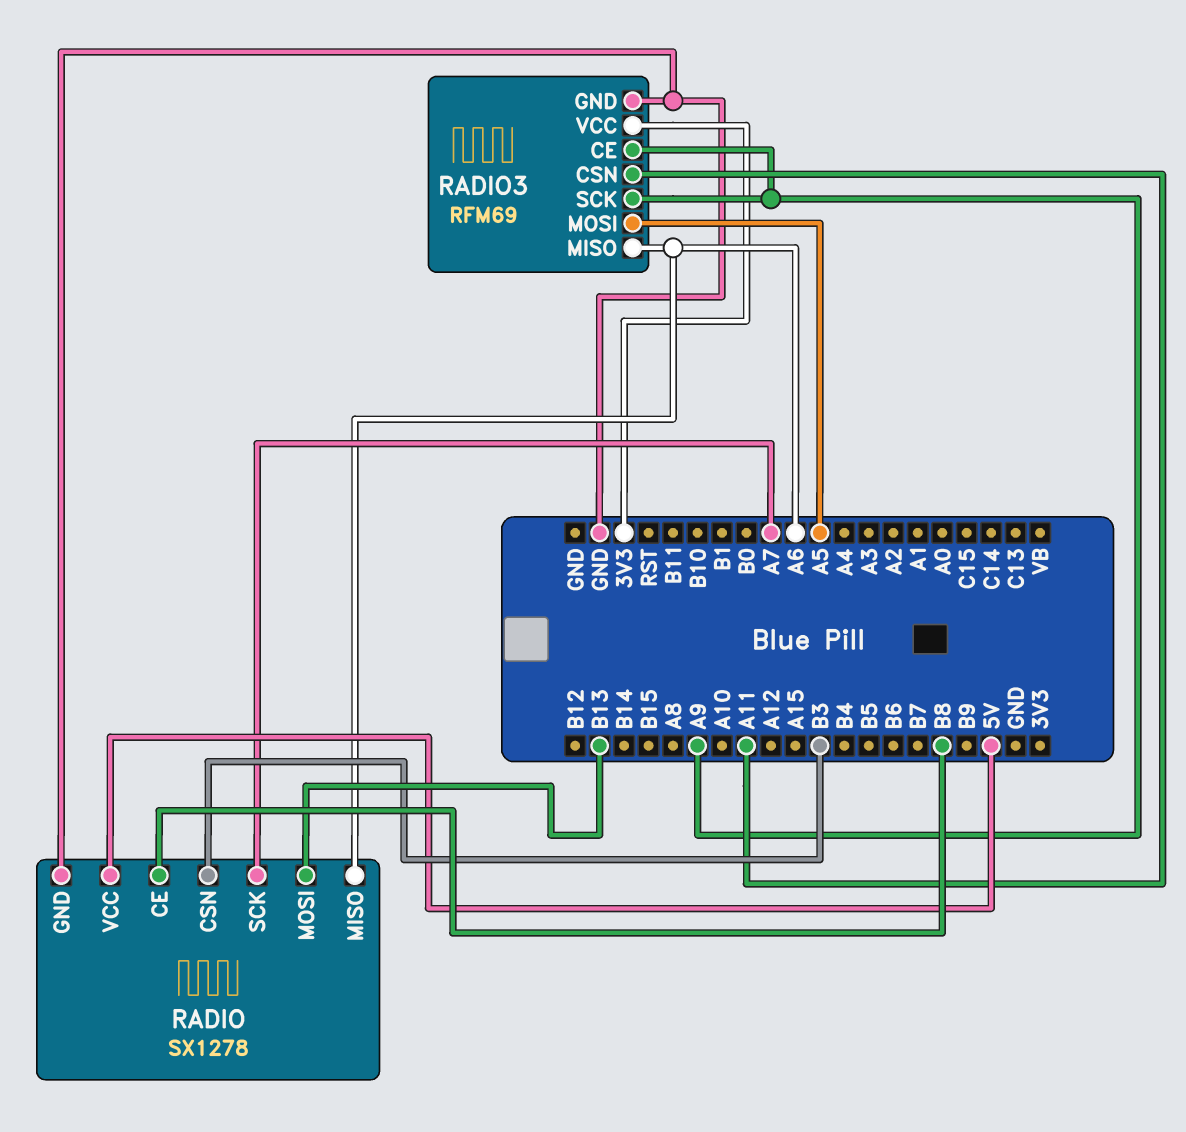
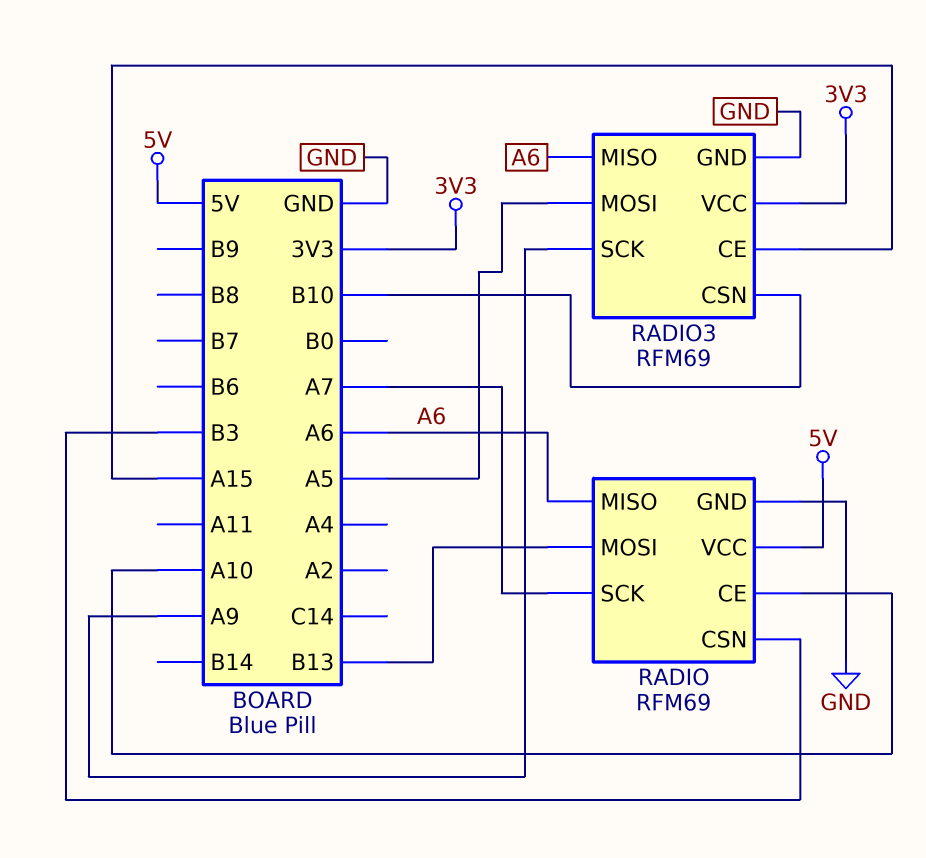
RADIO: SX1278 -> RFM69
RADIO pin CE: B8 -> A10
RADIO3 pin CE: A9 -> A15
RADIO3 pin CSN: A11 -> B10

